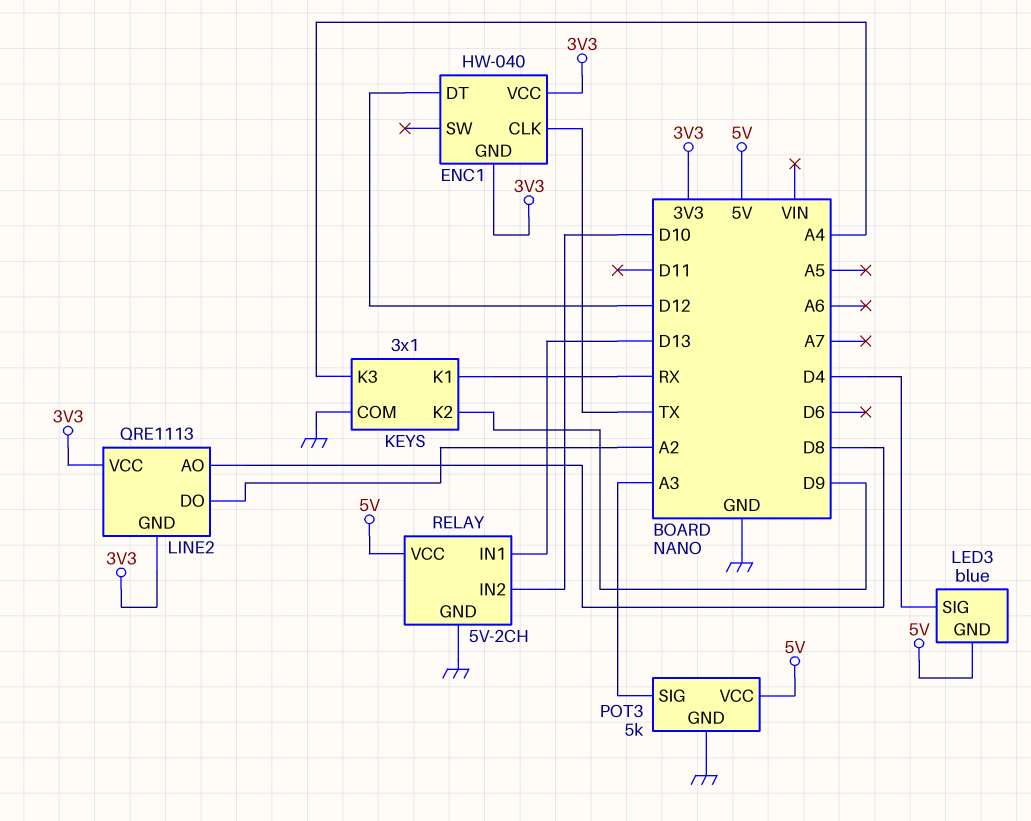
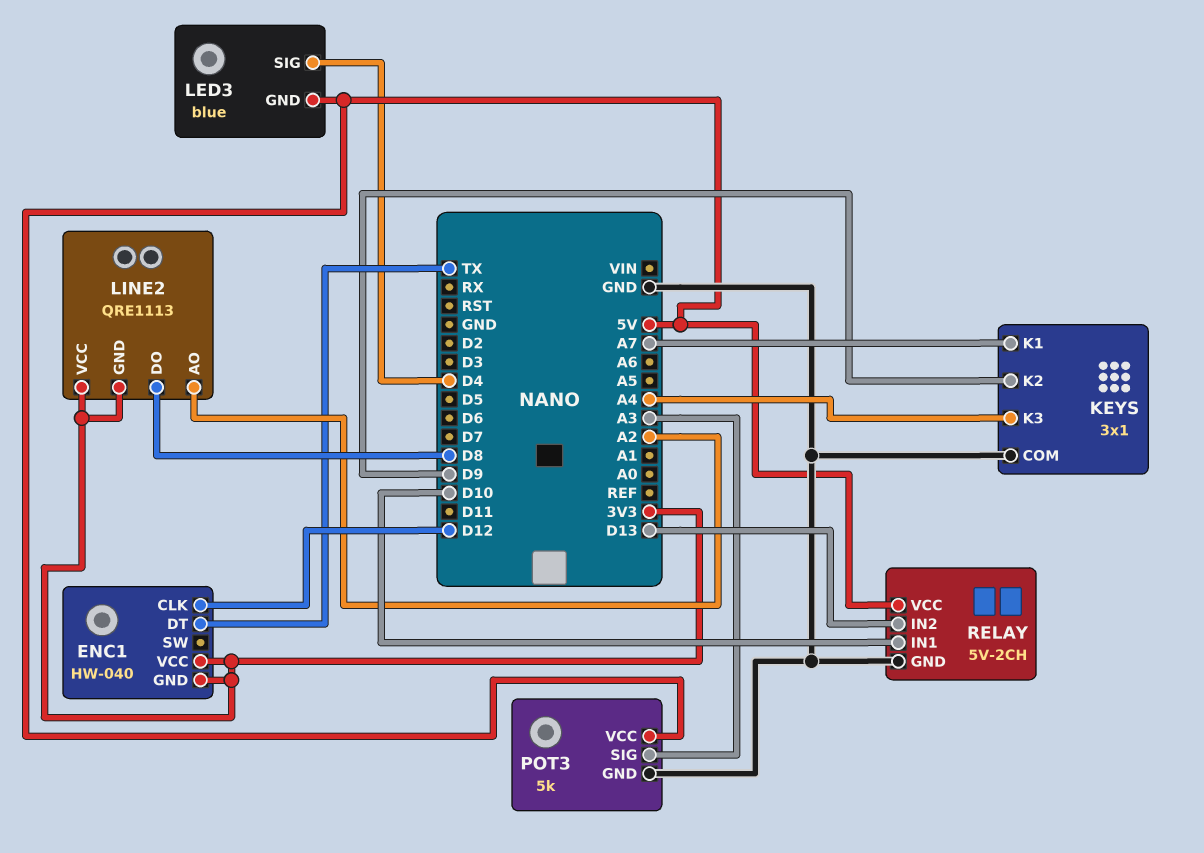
ENC1 pin CLK: TX -> D12
ENC1 pin DT: D12 -> TX
KEYS pin K1: RX -> A7
LINE2 pin AO: D8 -> A2
LINE2 pin DO: A2 -> D8
RELAY pin IN1: D13 -> D10
RELAY pin IN2: D10 -> D13

